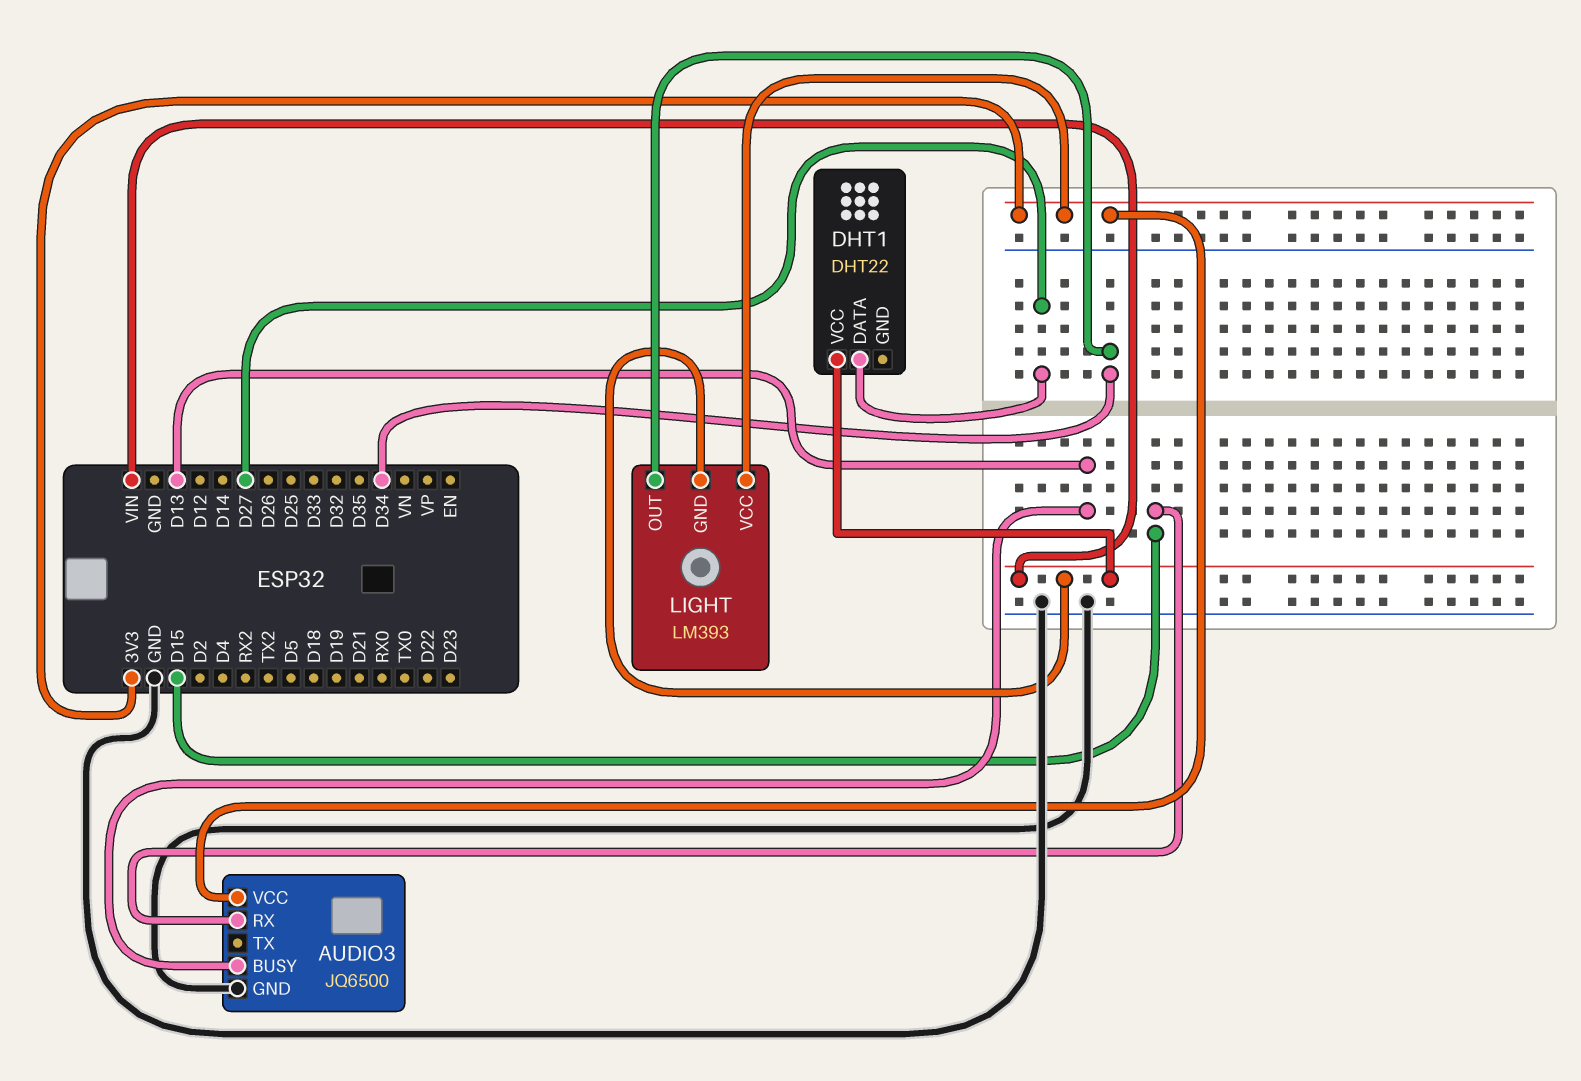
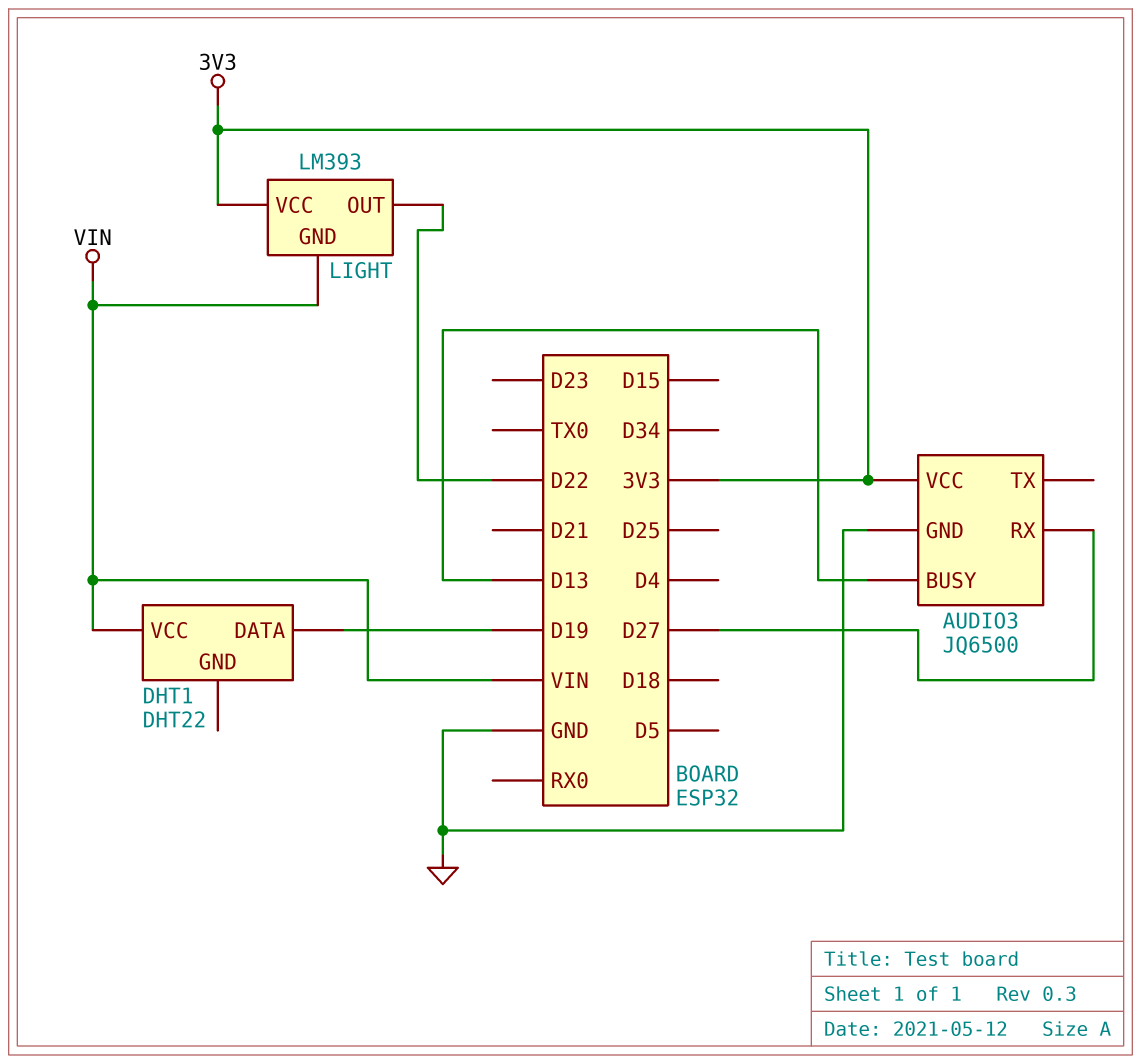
AUDIO3 pin RX: D15 -> D27
DHT1 pin DATA: D27 -> D19
LIGHT pin OUT: D34 -> D22

